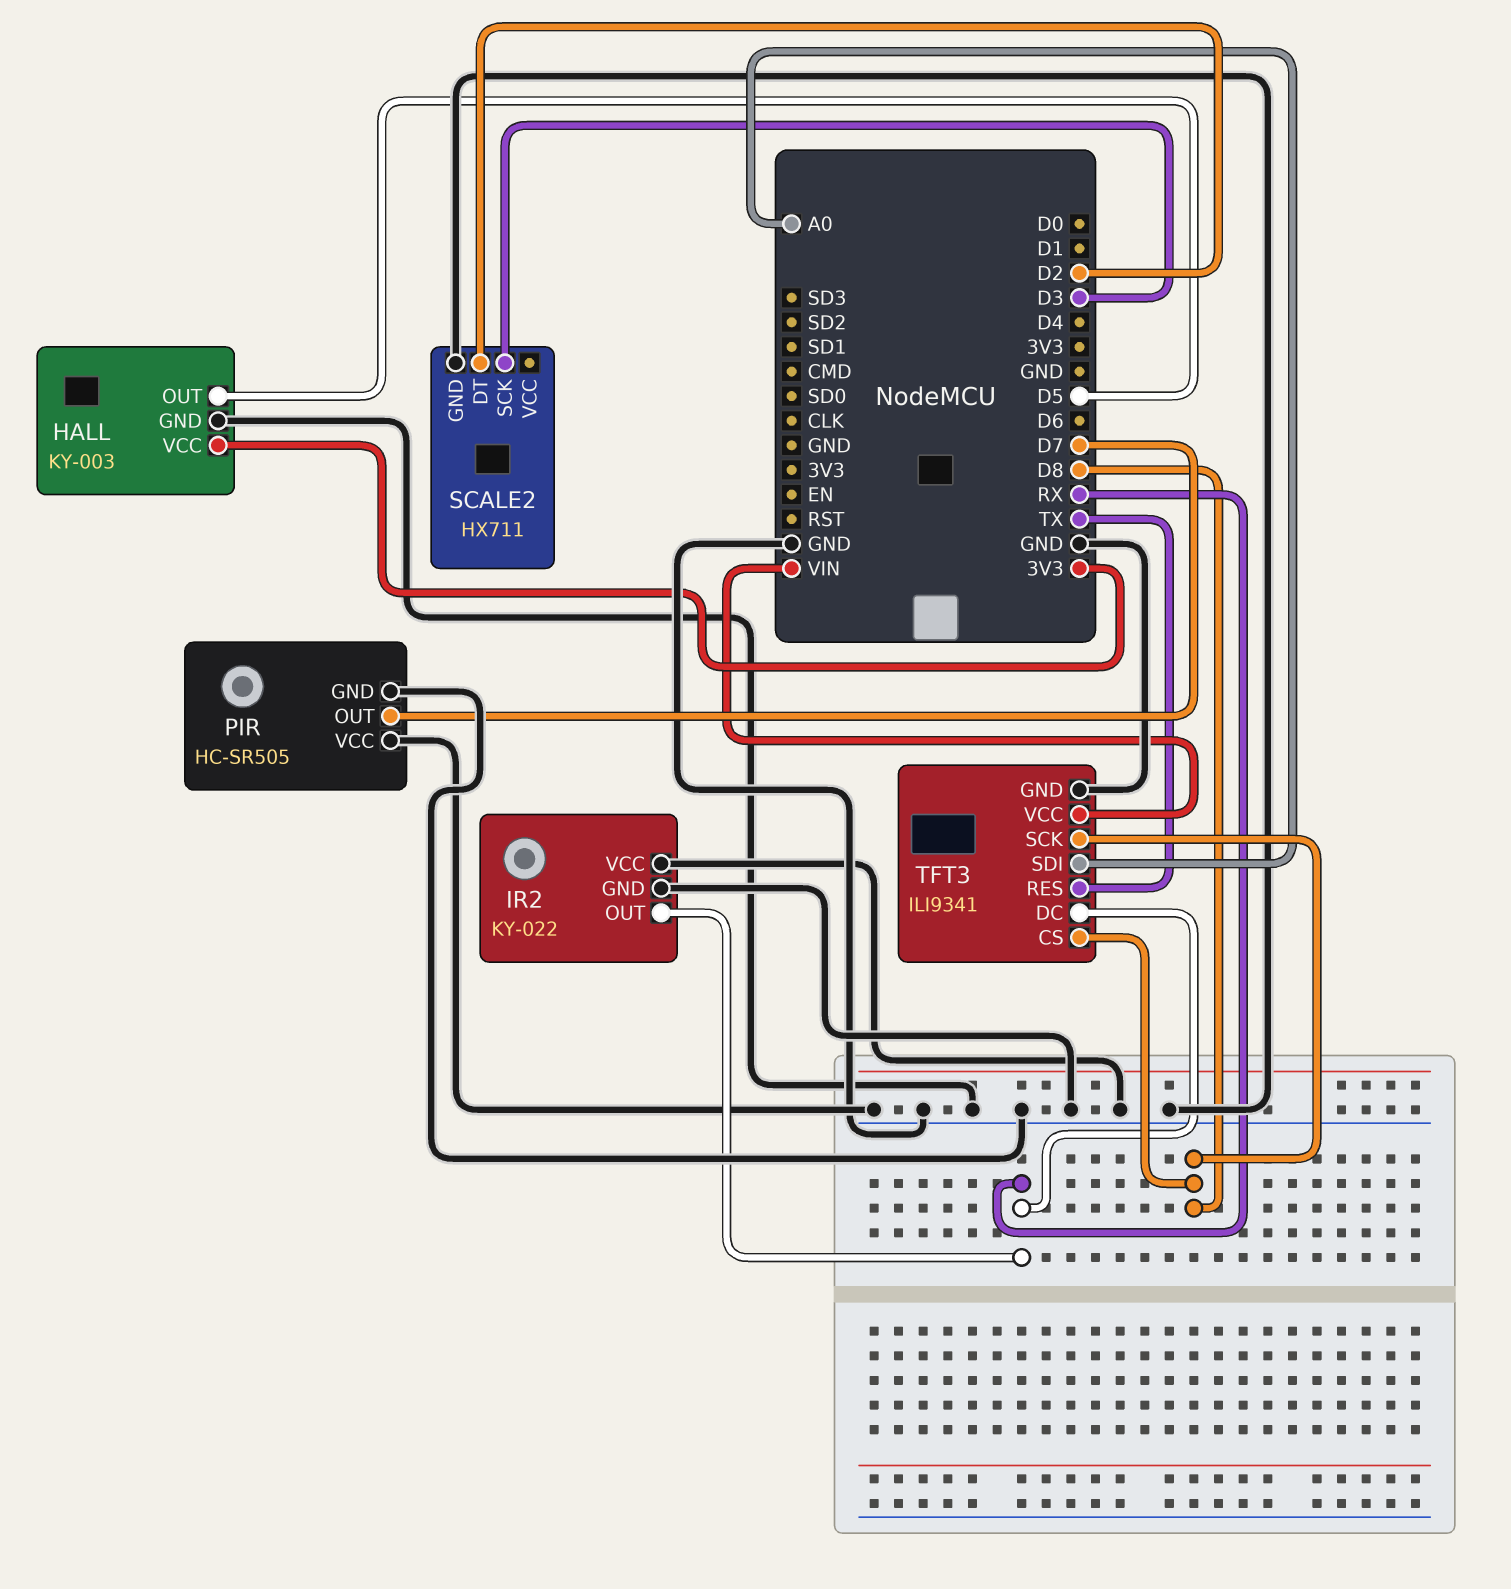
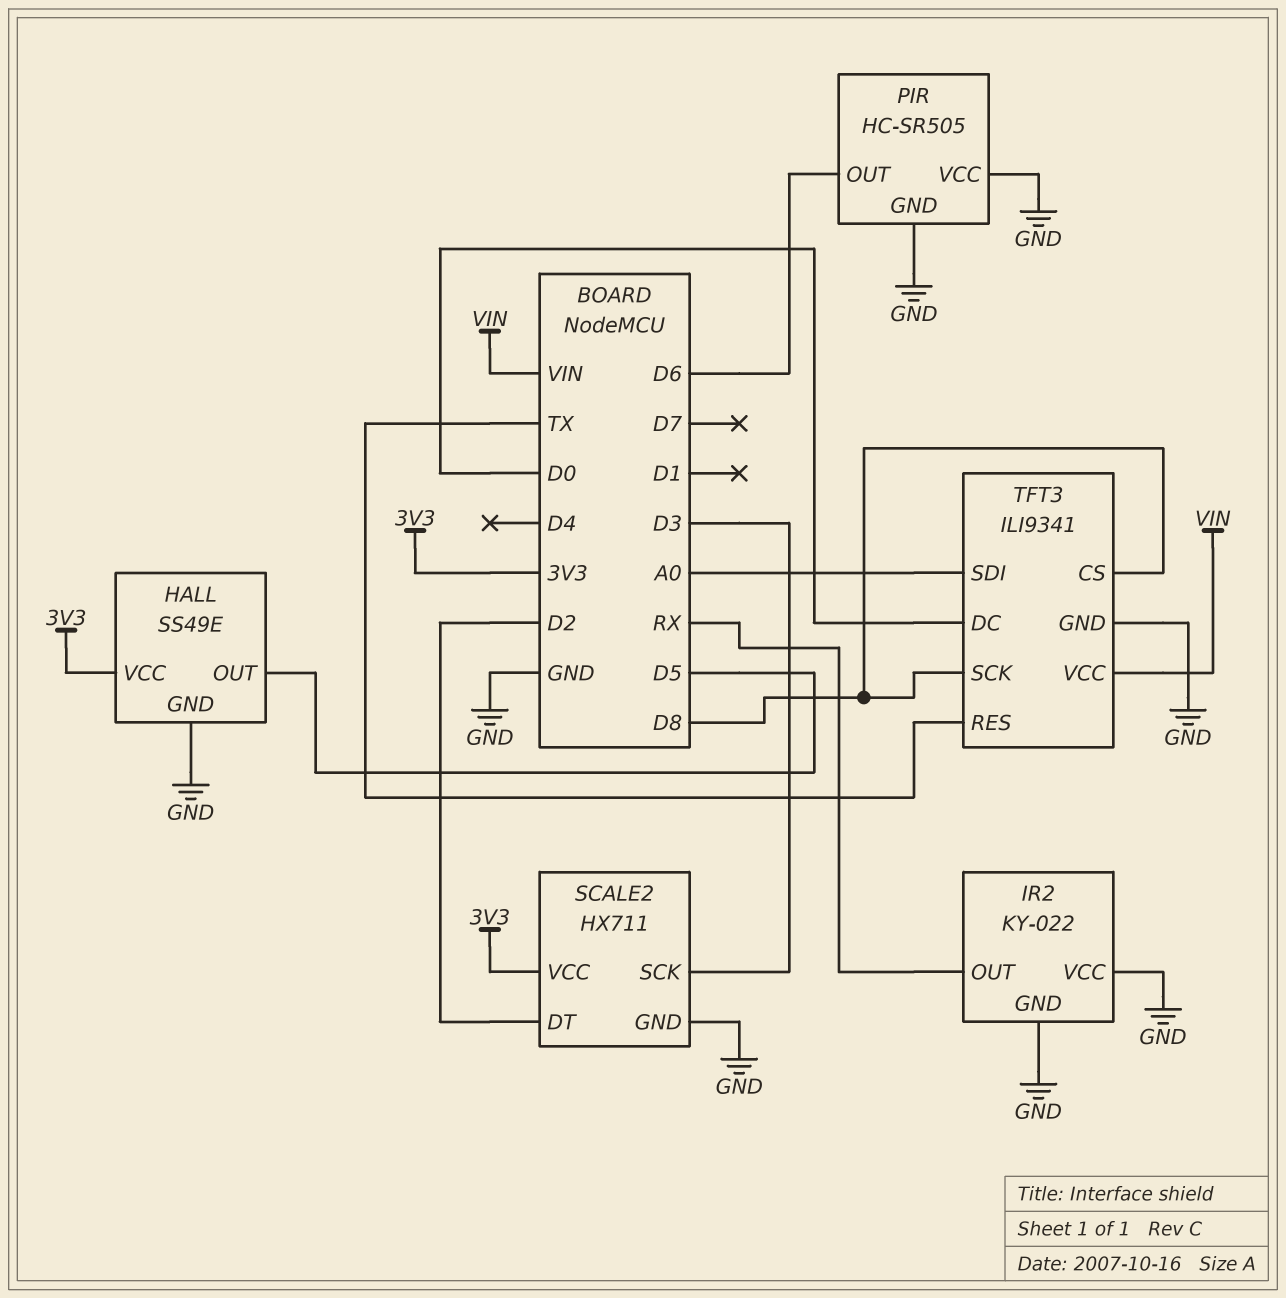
HALL: KY-003 -> SS49E
PIR pin OUT: D7 -> D6
SCALE2 pin VCC: none -> 3V3
TFT3 pin DC: RX -> D0

